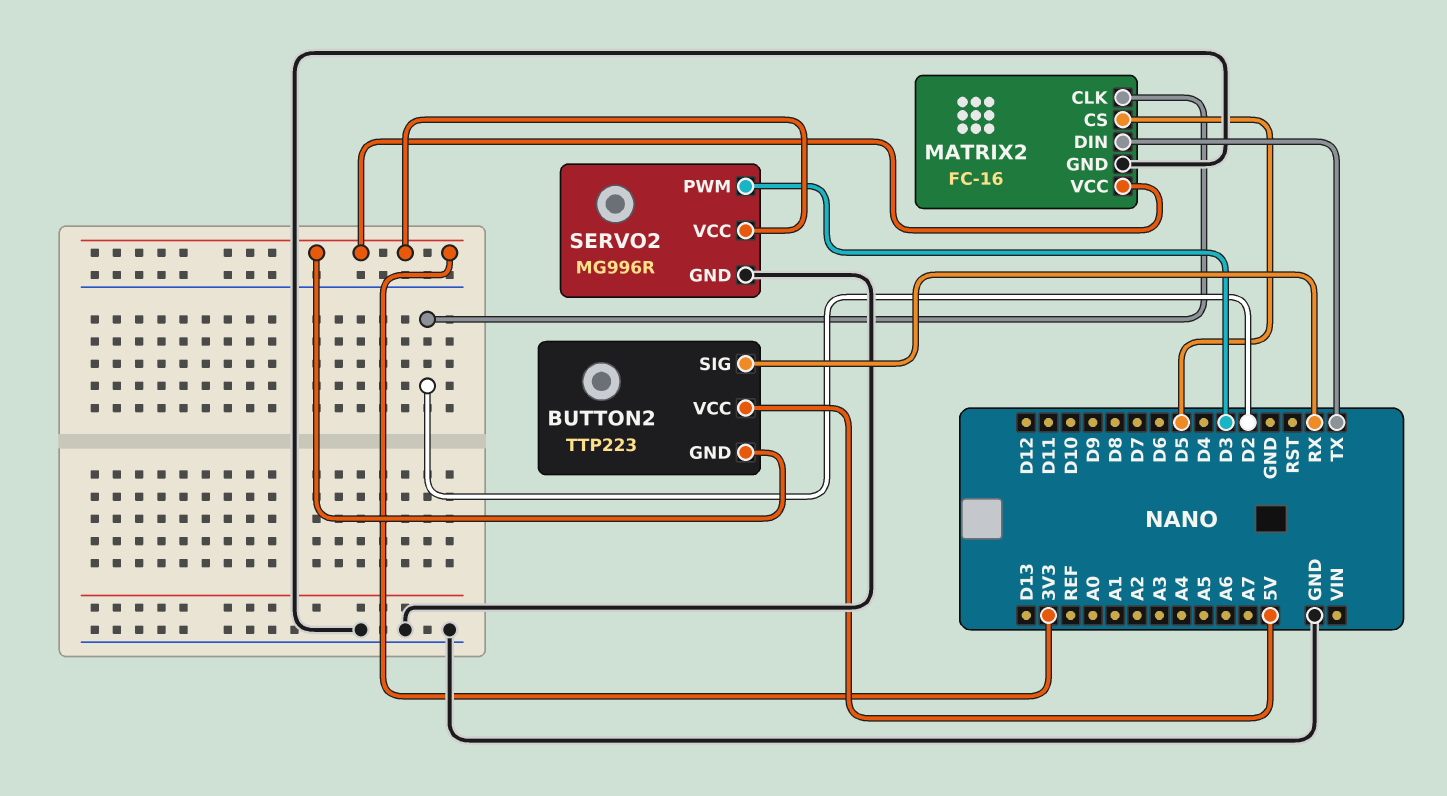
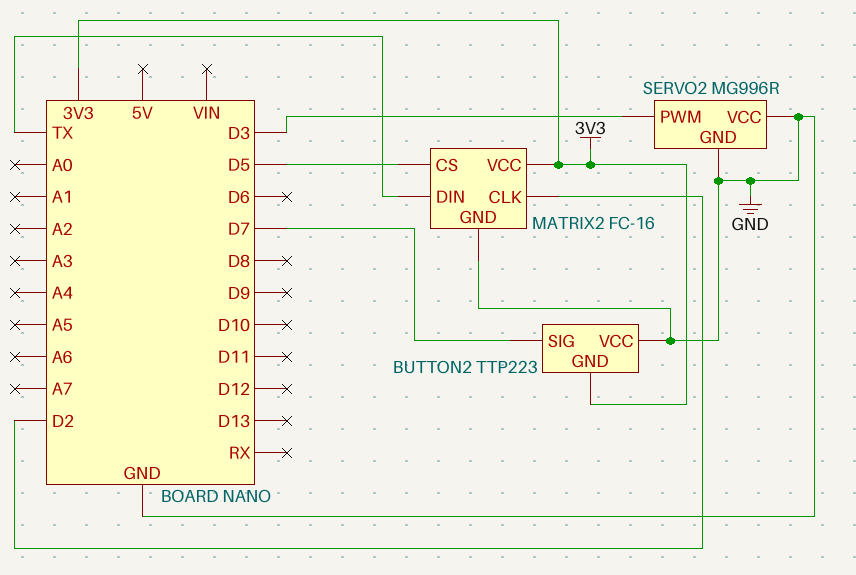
BUTTON2 pin SIG: RX -> D7
BUTTON2 pin VCC: 5V -> GND
SERVO2 pin VCC: 3V3 -> GND

